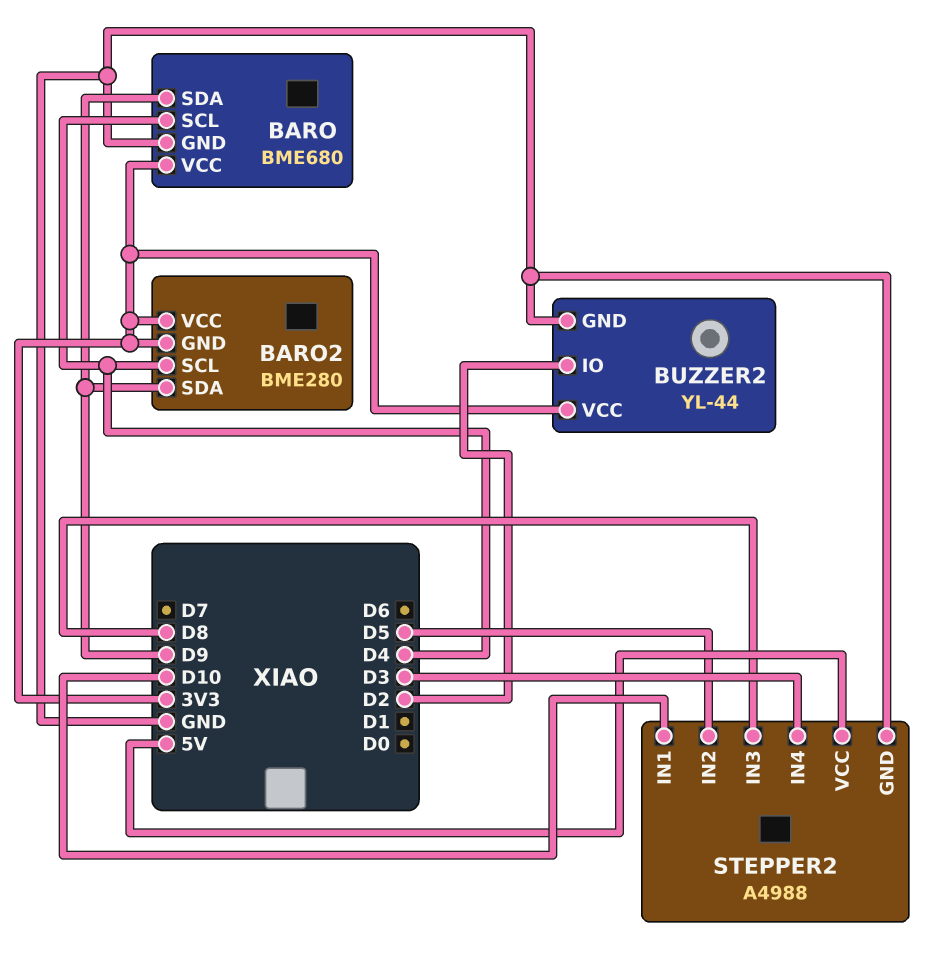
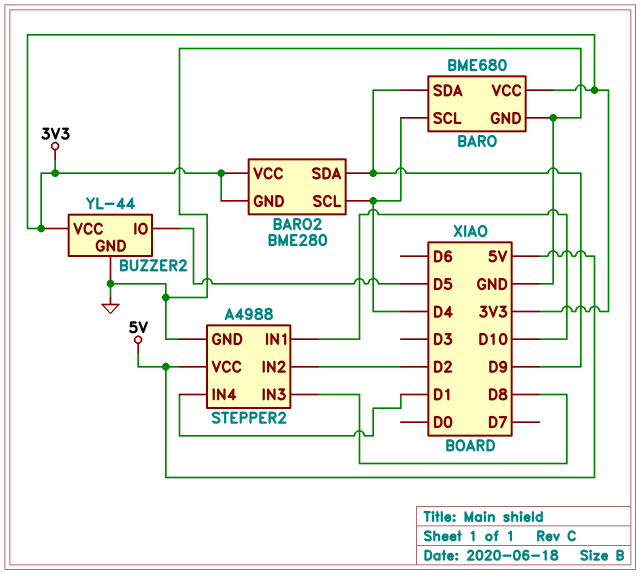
BUZZER2 pin IO: D2 -> D5
STEPPER2 pin IN2: D5 -> D2
STEPPER2 pin IN4: D3 -> D1

